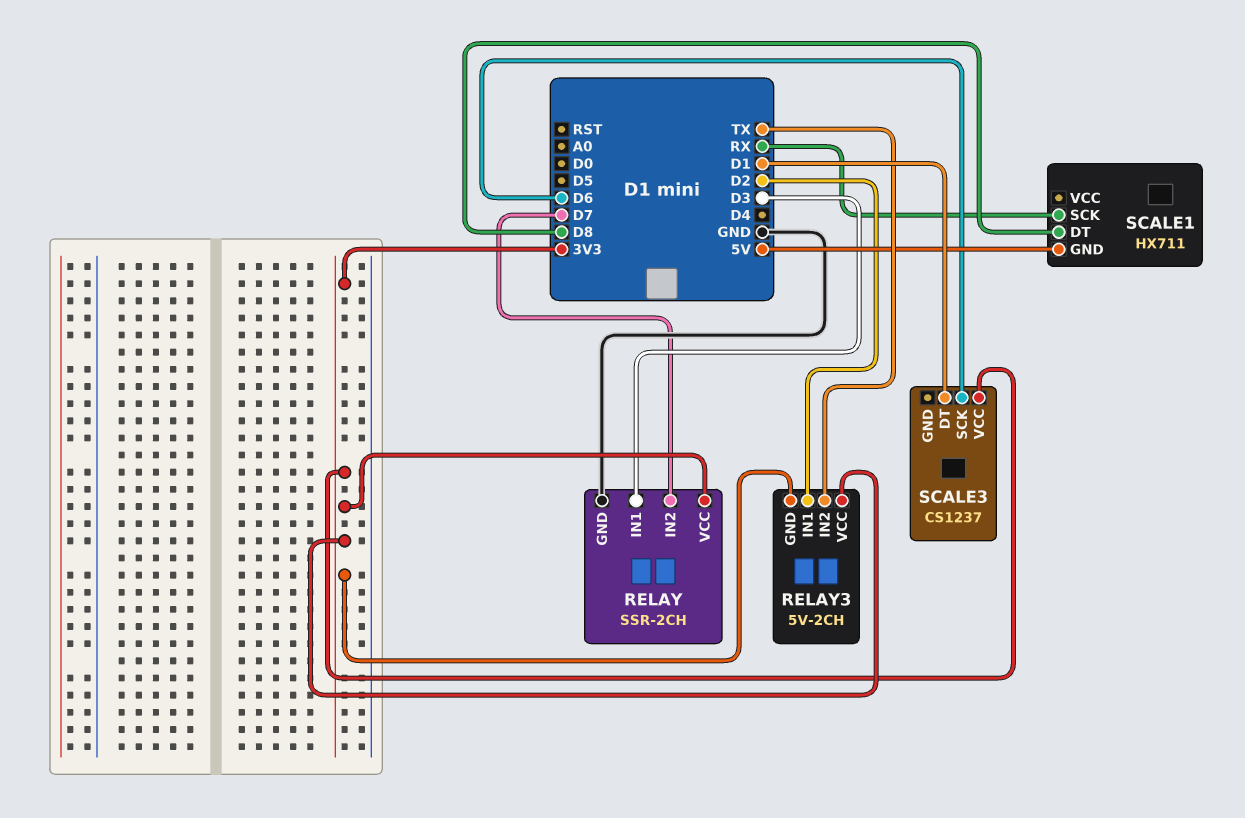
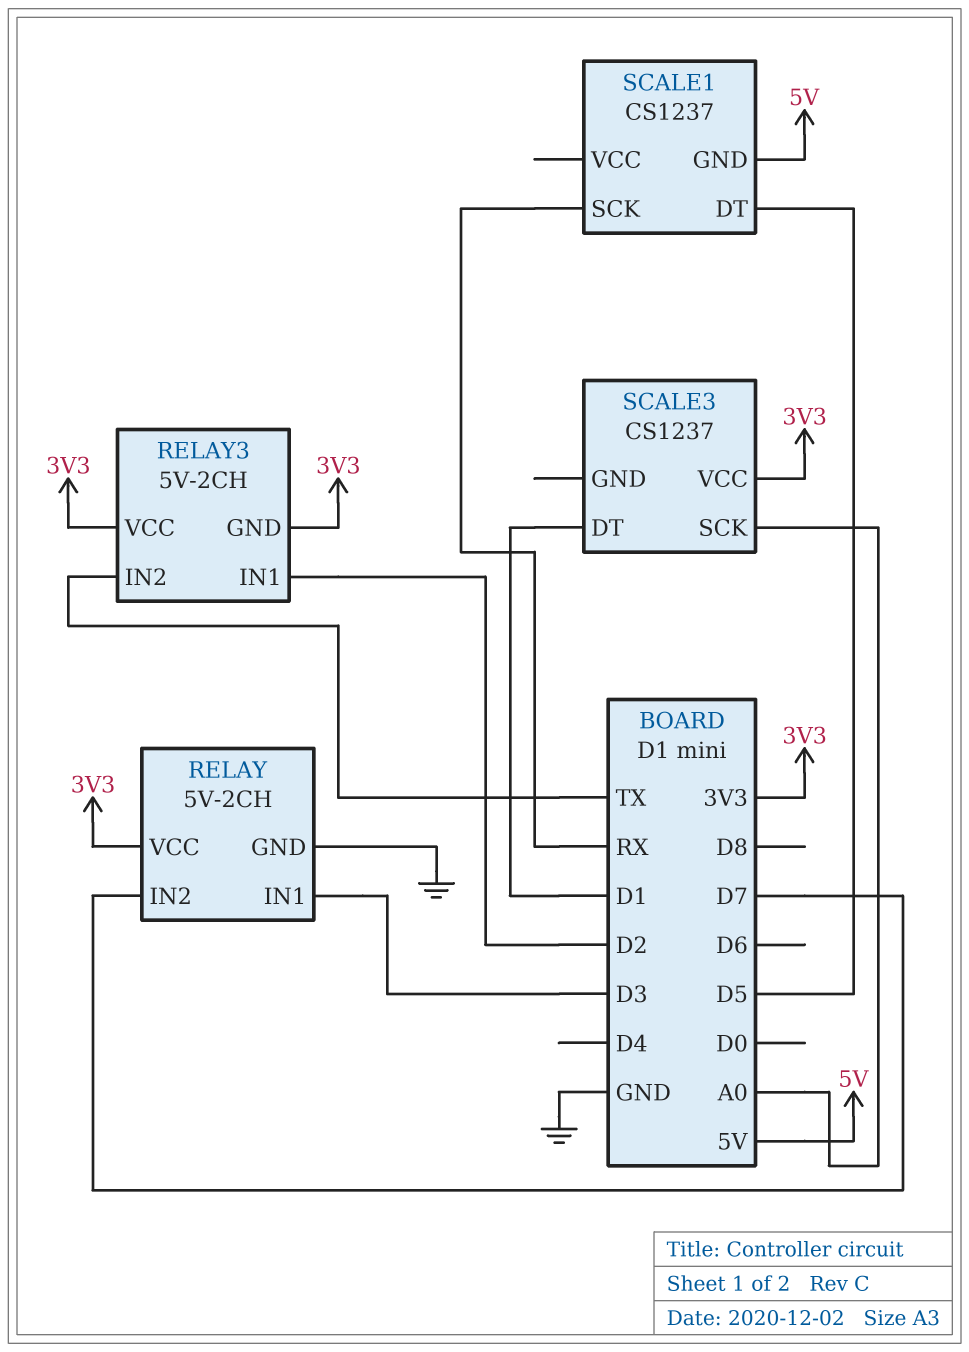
RELAY: SSR-2CH -> 5V-2CH
SCALE1: HX711 -> CS1237
SCALE1 pin DT: D8 -> D5
SCALE3 pin SCK: D6 -> A0

